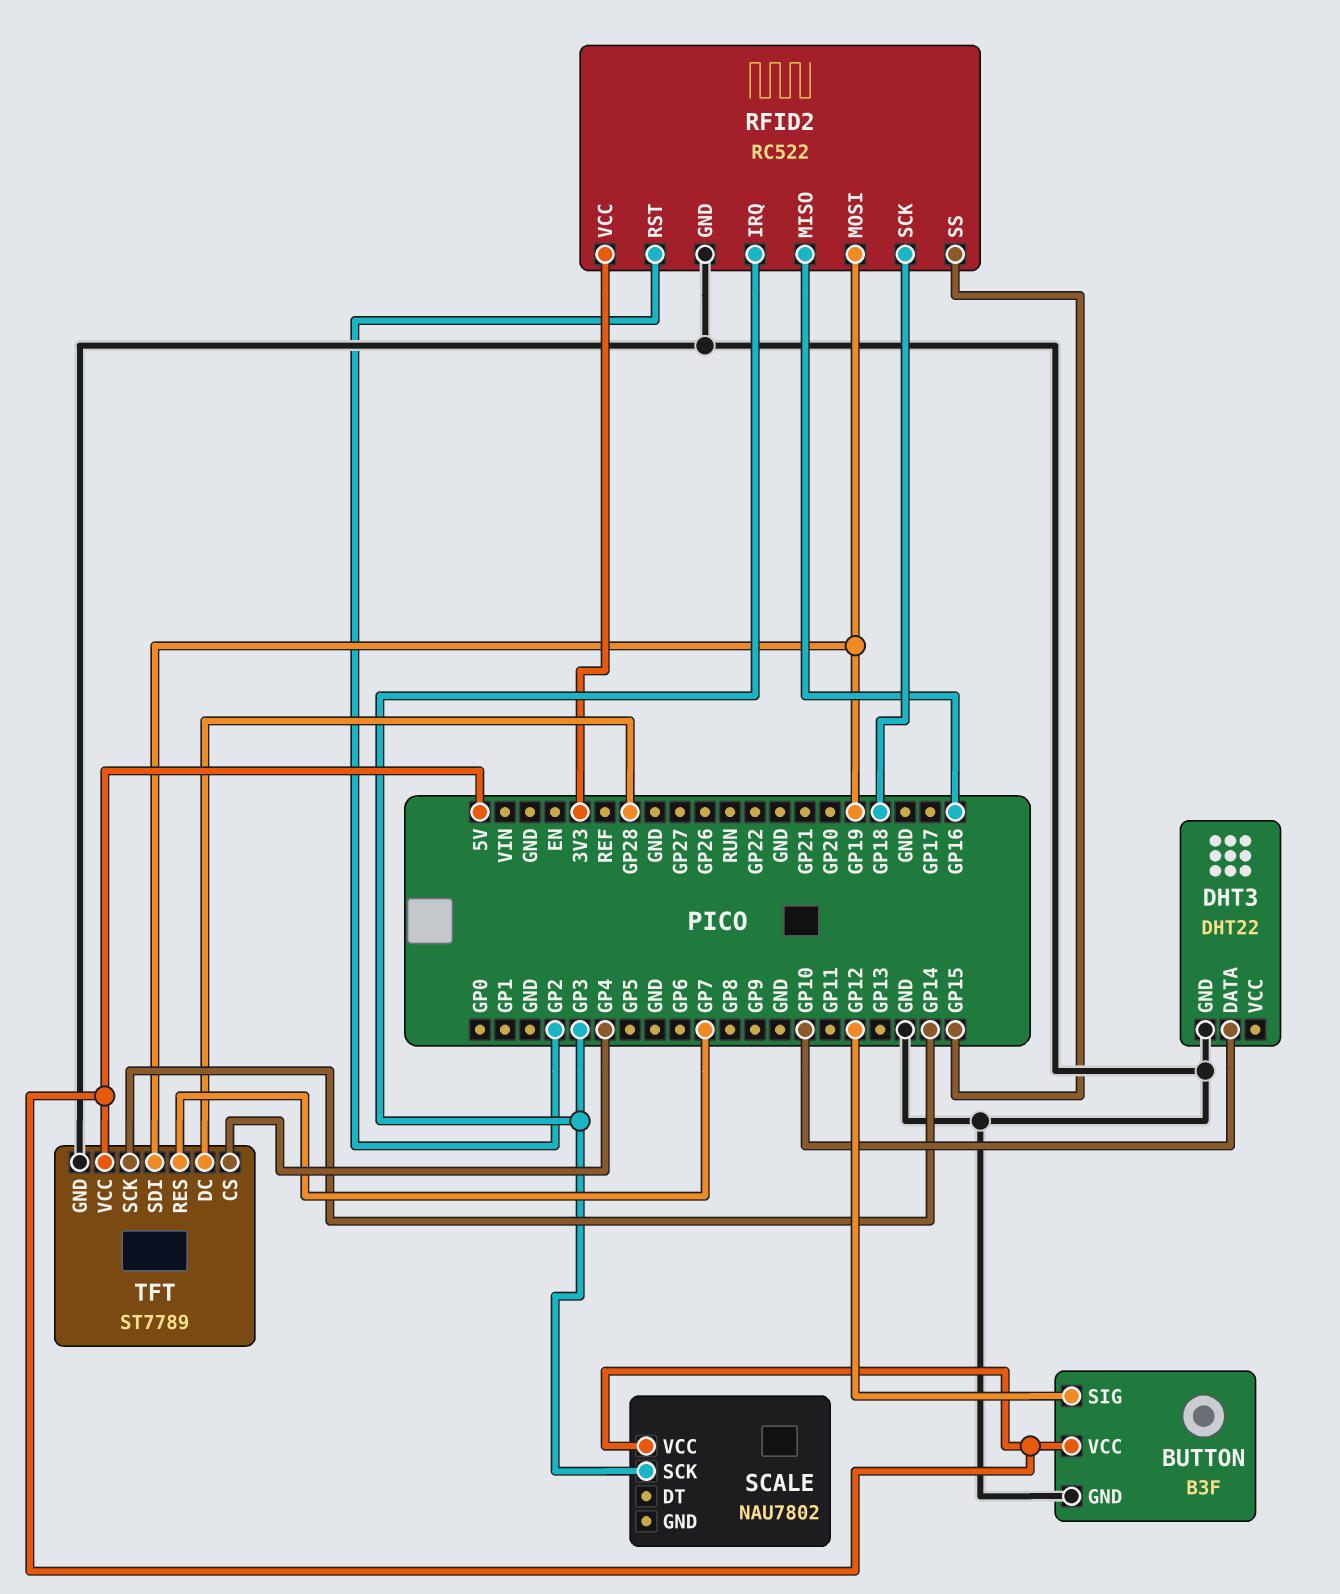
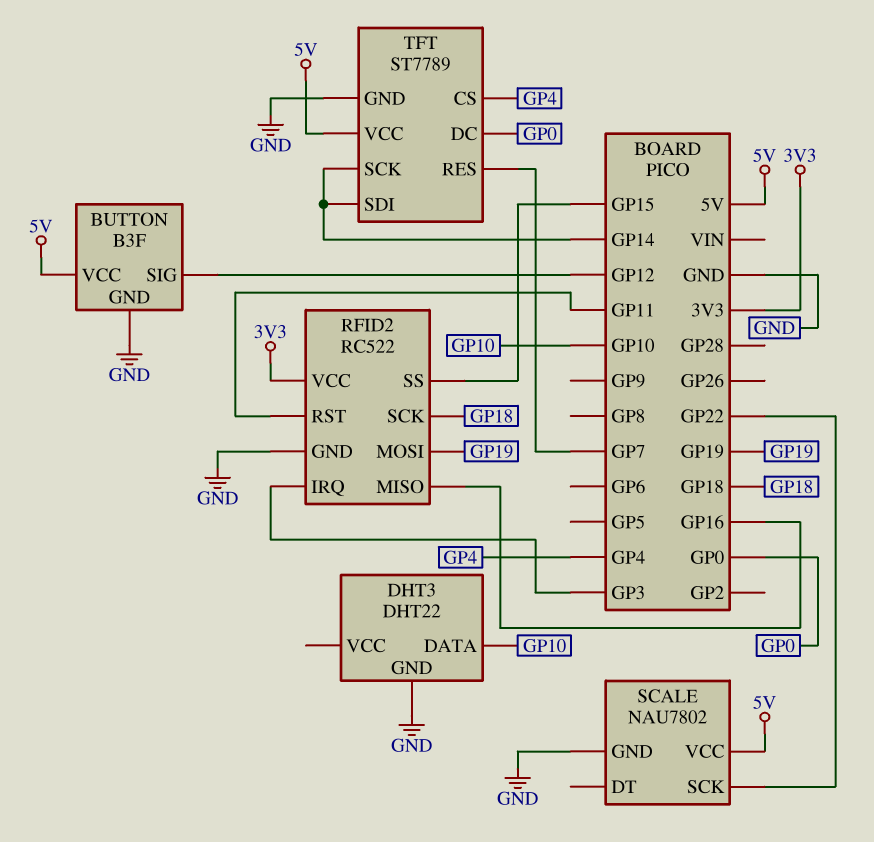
RFID2 pin RST: GP2 -> GP11
SCALE pin GND: none -> GND
SCALE pin SCK: GP3 -> GP22
TFT pin DC: GP28 -> GP0
TFT pin SDI: GP19 -> GP14

